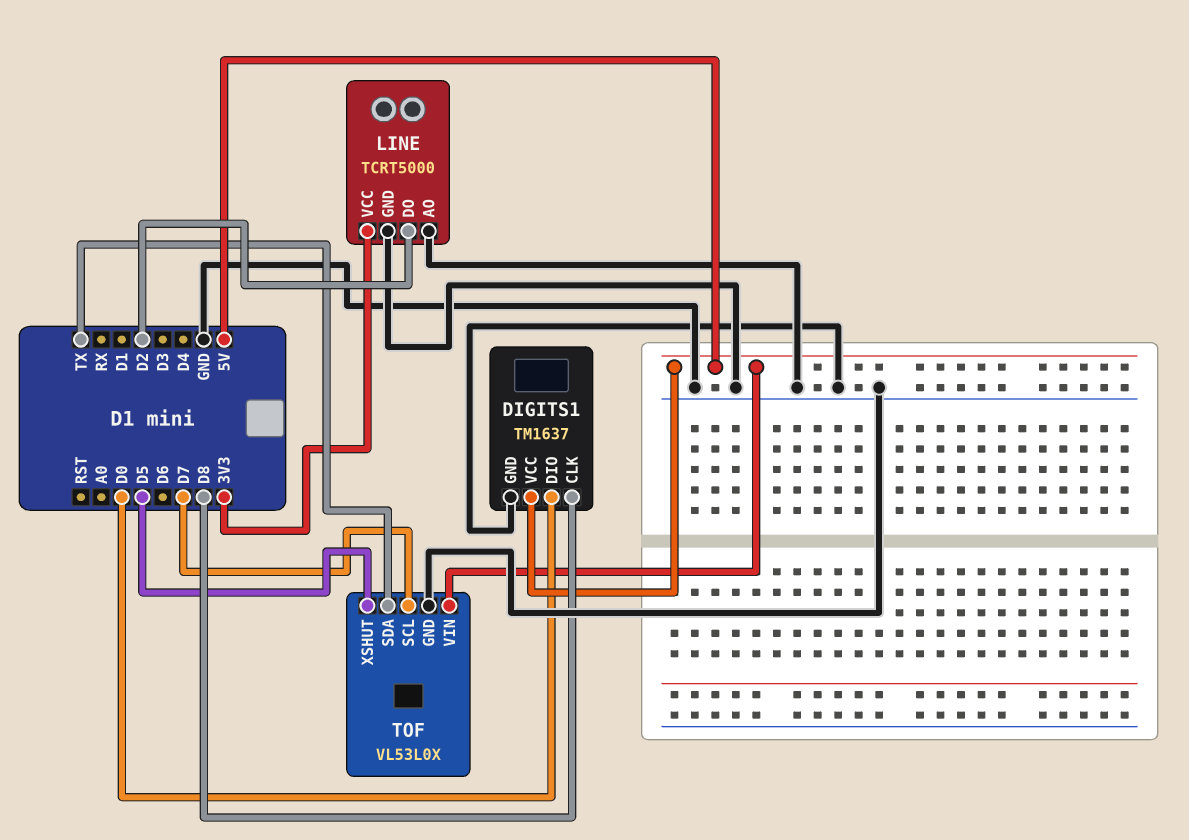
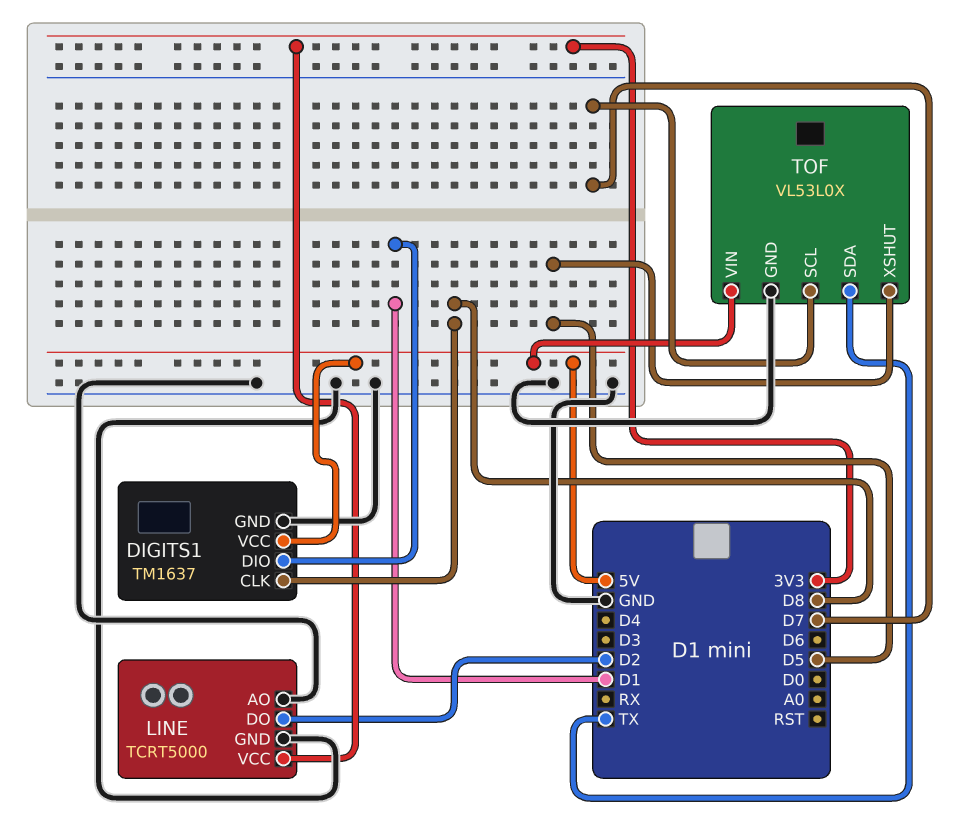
DIGITS1 pin DIO: D0 -> D1

